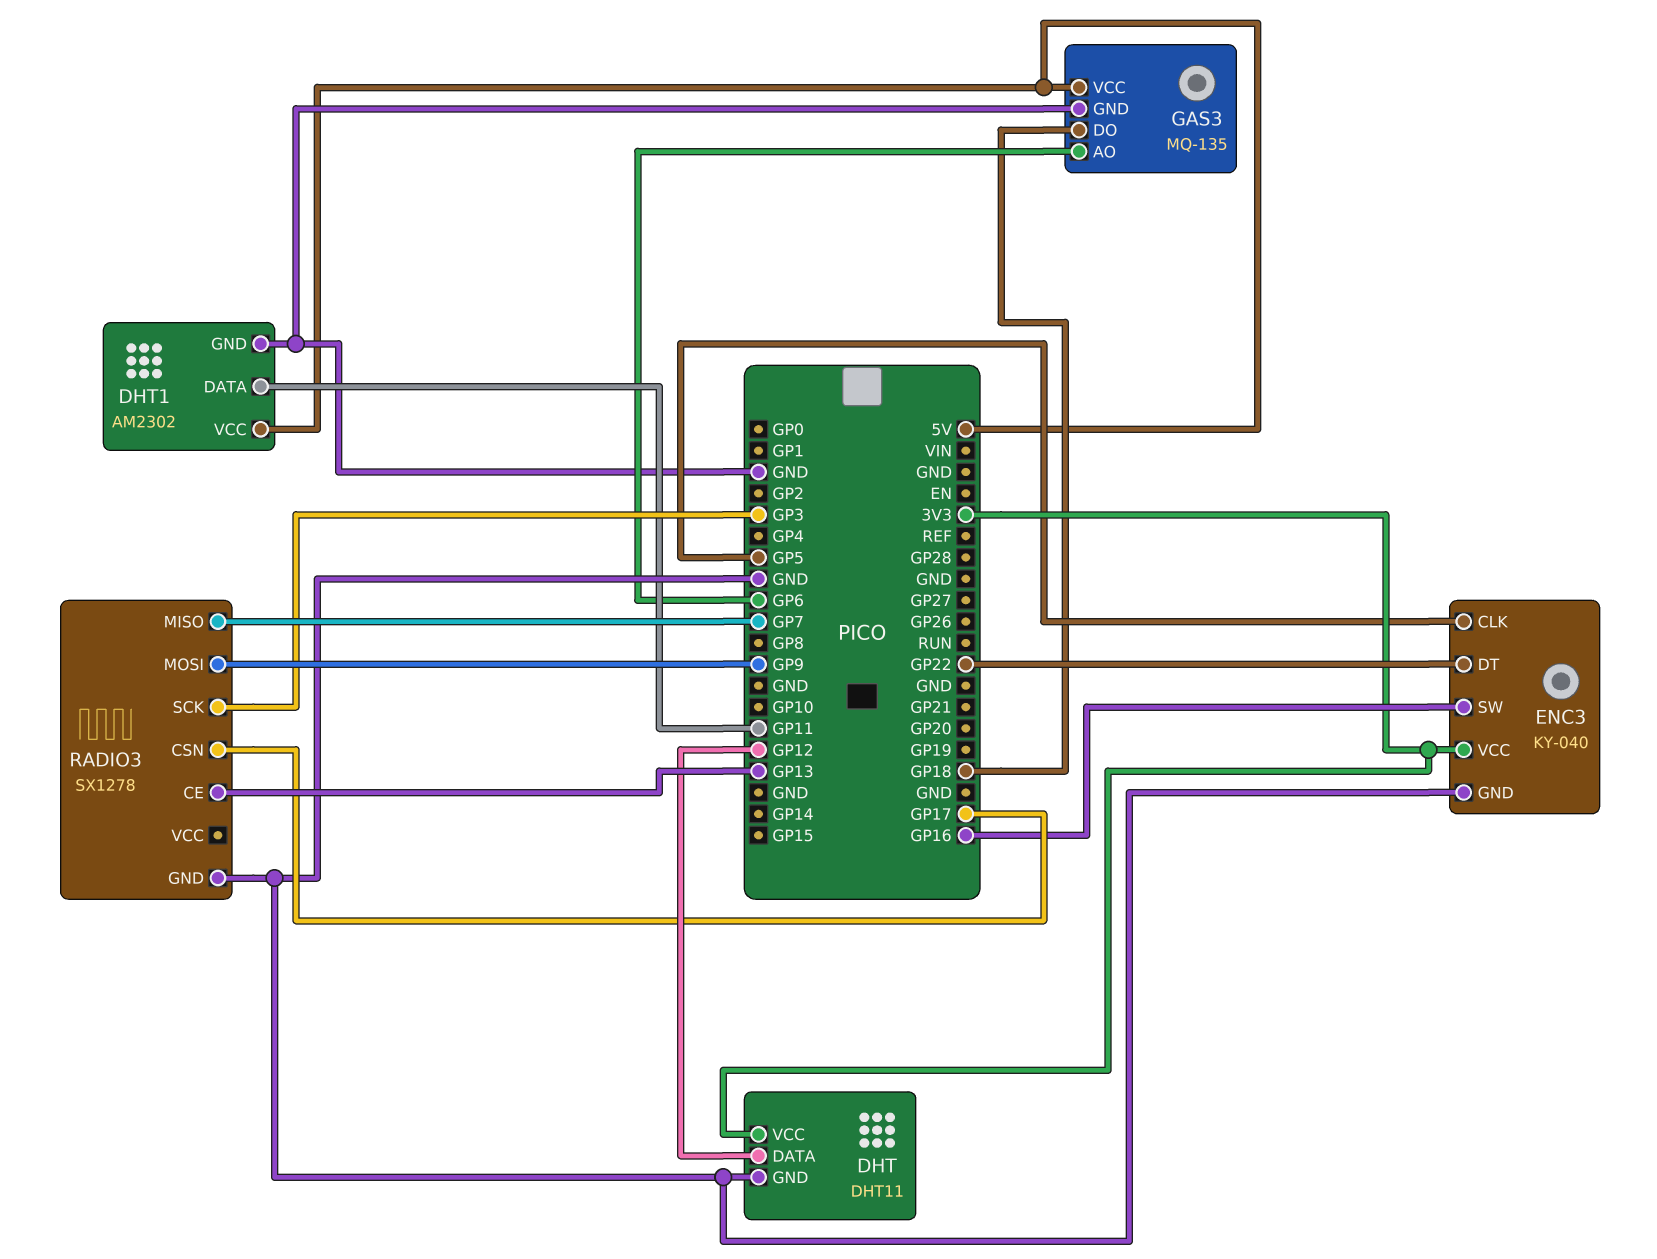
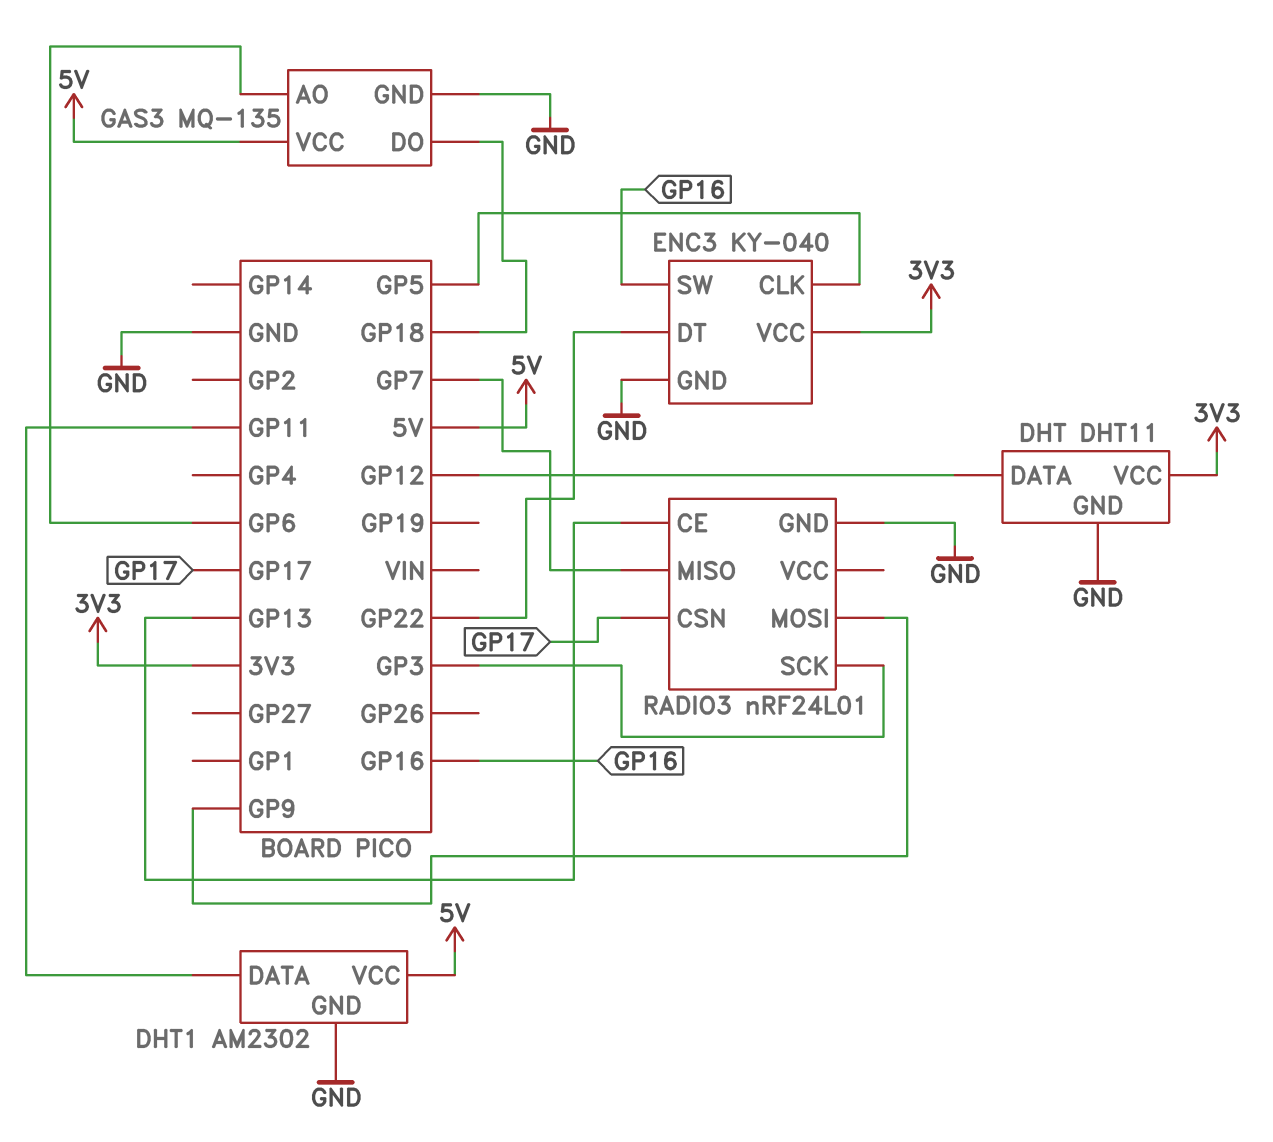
RADIO3: SX1278 -> nRF24L01

